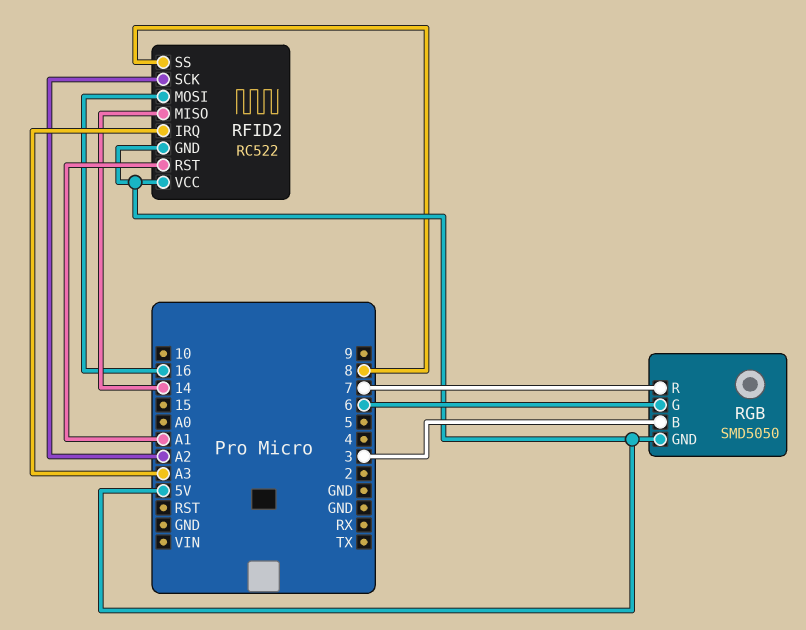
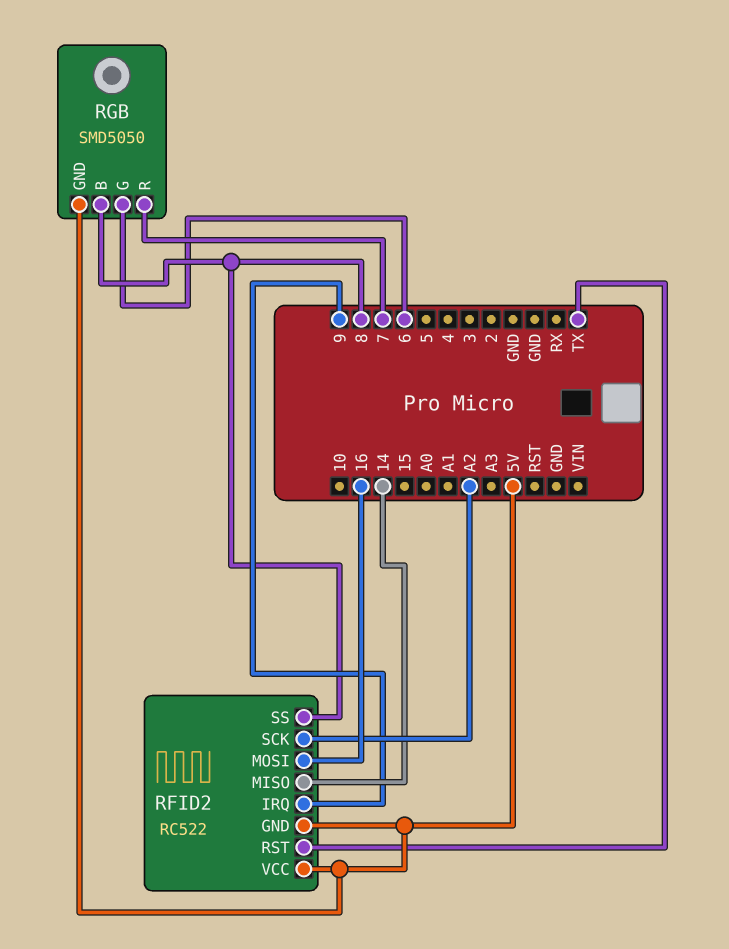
RFID2 pin IRQ: A3 -> 9
RFID2 pin RST: A1 -> TX
RGB pin B: 3 -> 8

